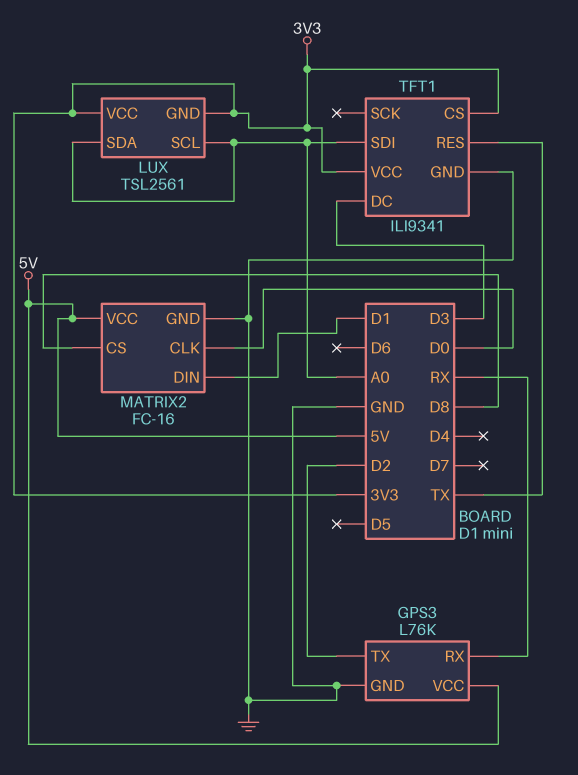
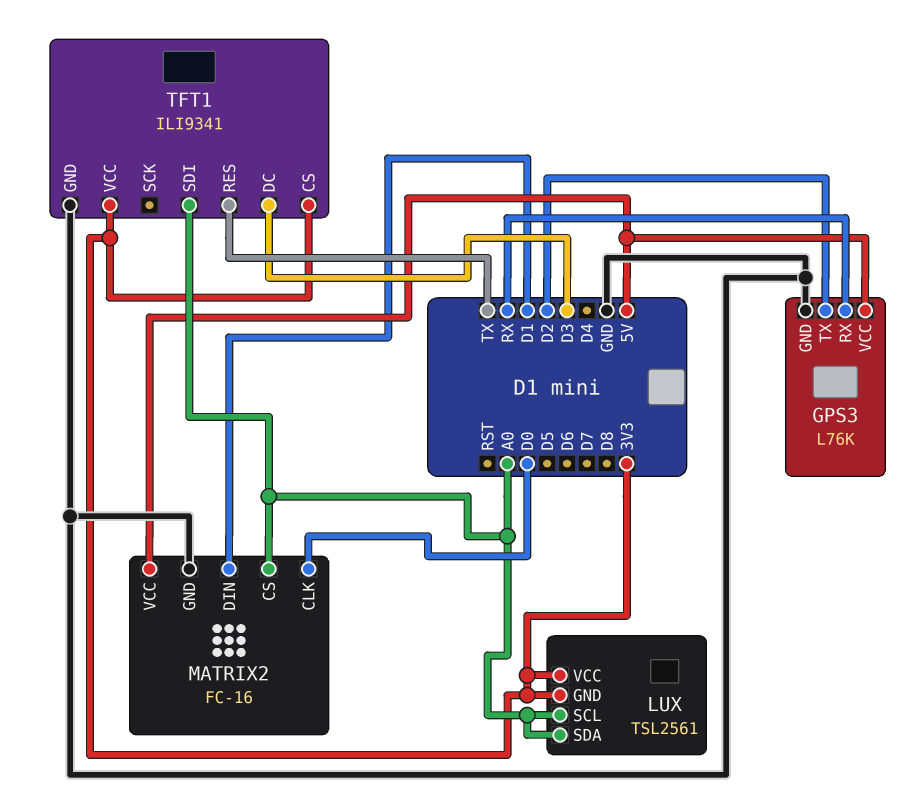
MATRIX2 pin CS: D8 -> A0

